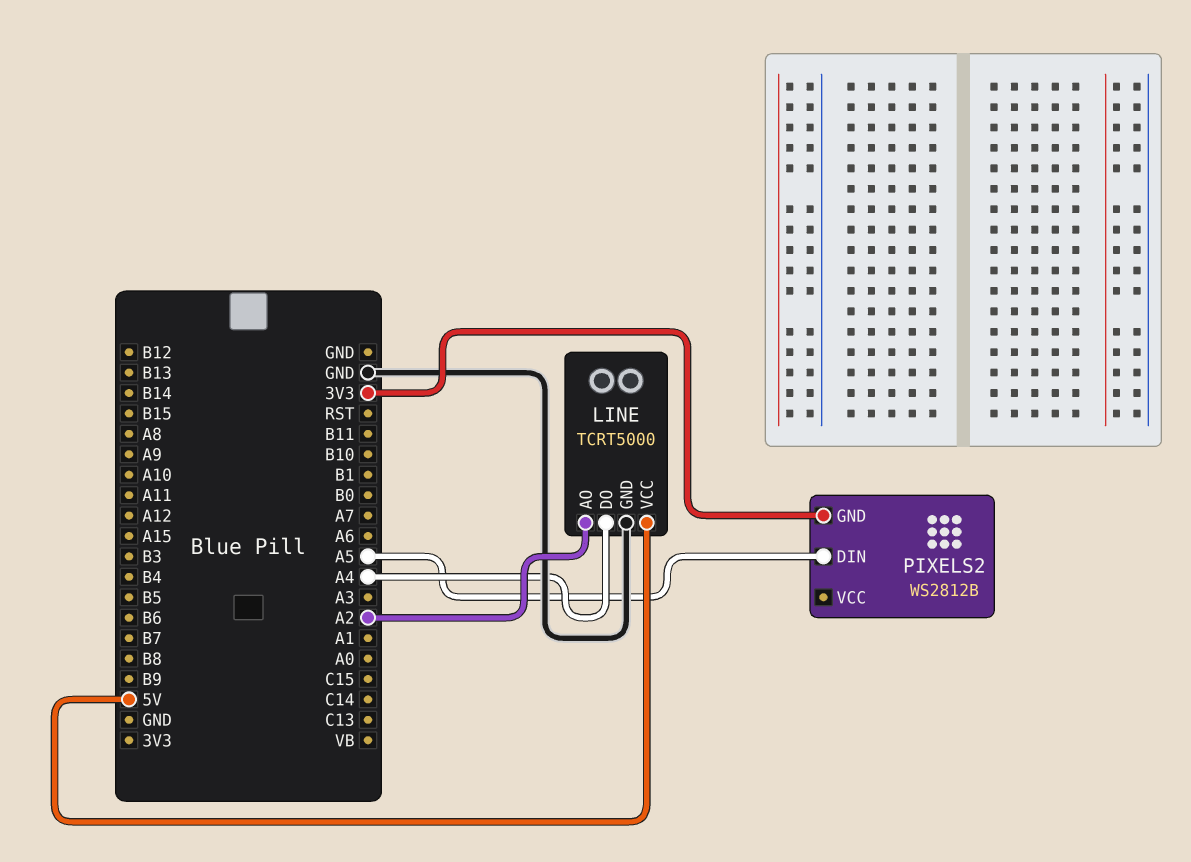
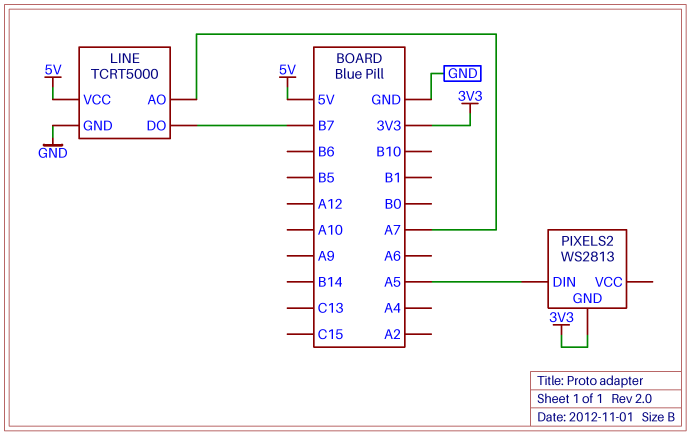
LINE pin AO: A2 -> A7
LINE pin DO: A4 -> B7
PIXELS2: WS2812B -> WS2813

